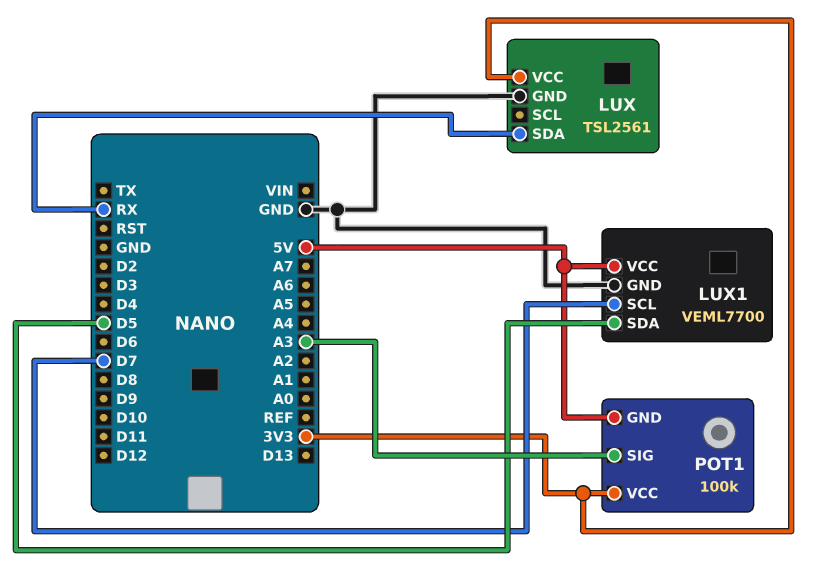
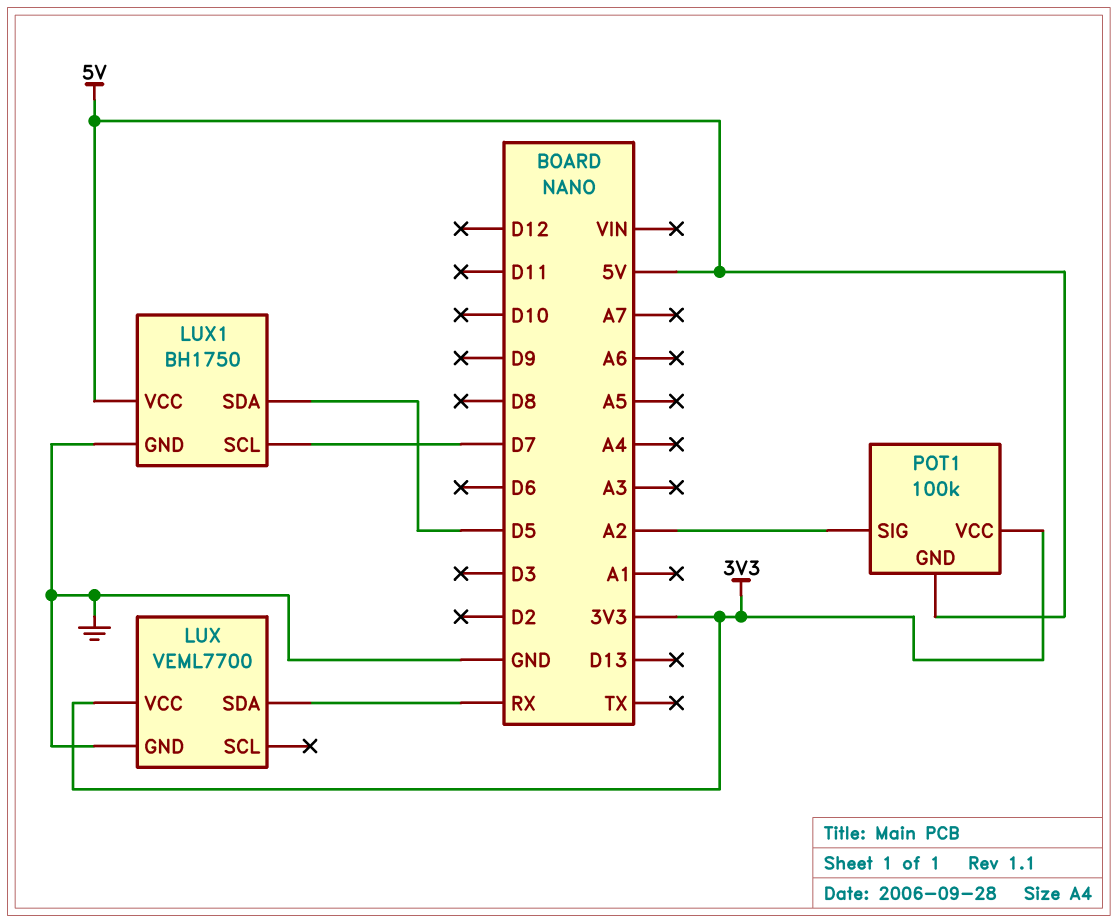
LUX: TSL2561 -> VEML7700
LUX1: VEML7700 -> BH1750
POT1 pin SIG: A3 -> A2

